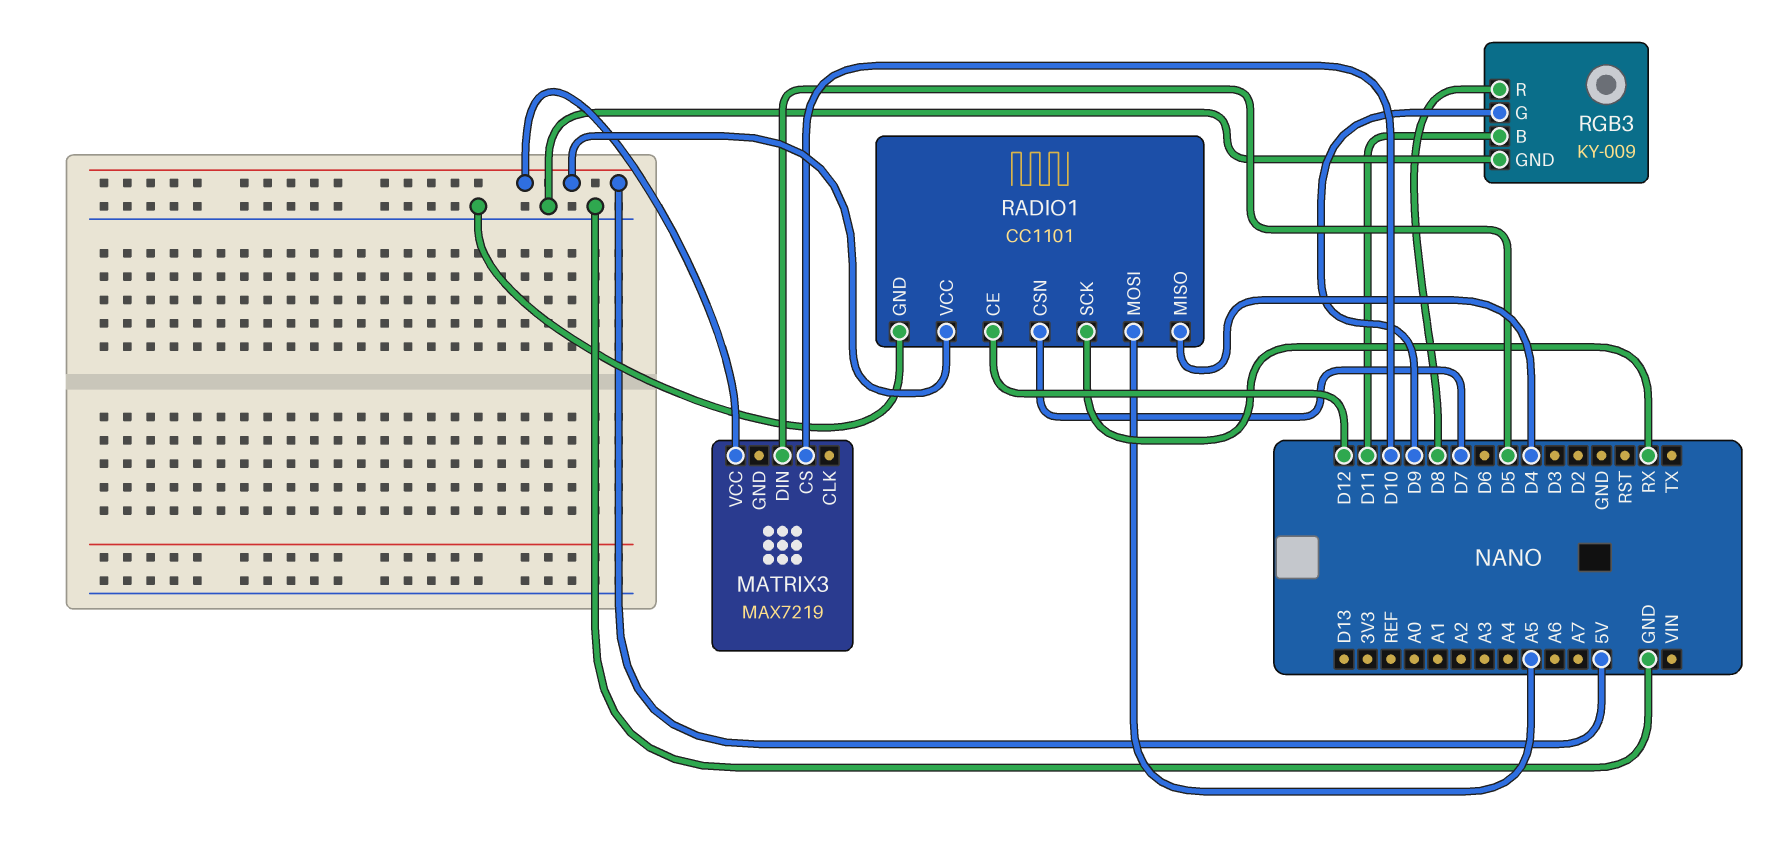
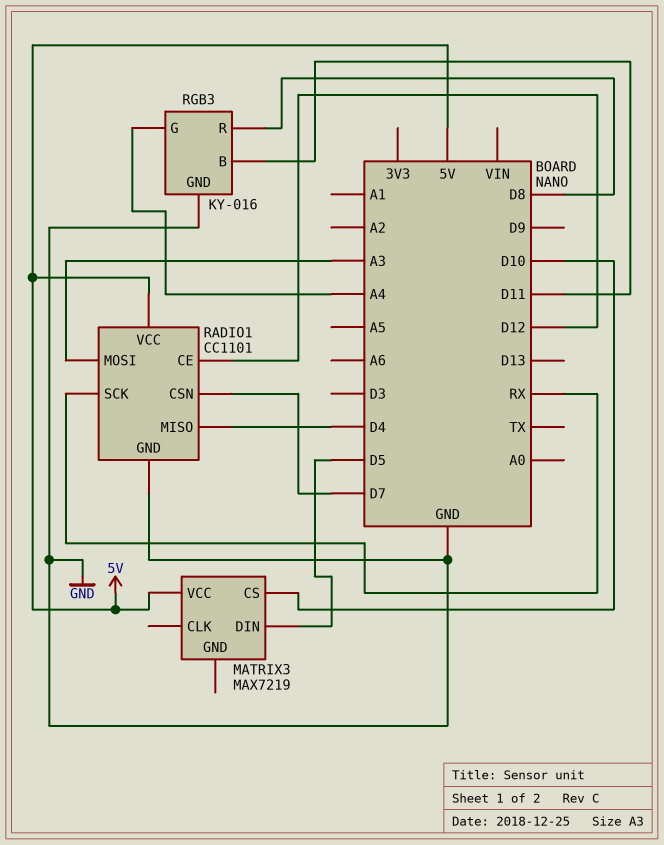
RADIO1 pin MOSI: A5 -> A3
RGB3: KY-009 -> KY-016
RGB3 pin G: D9 -> A4

